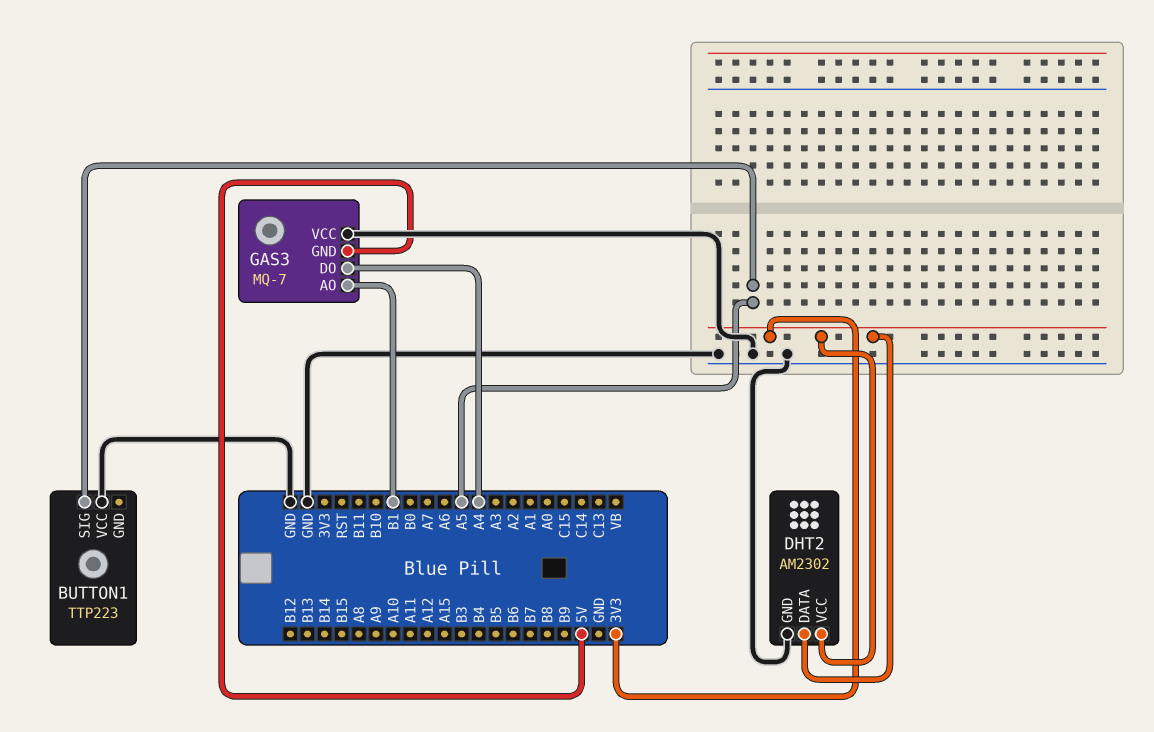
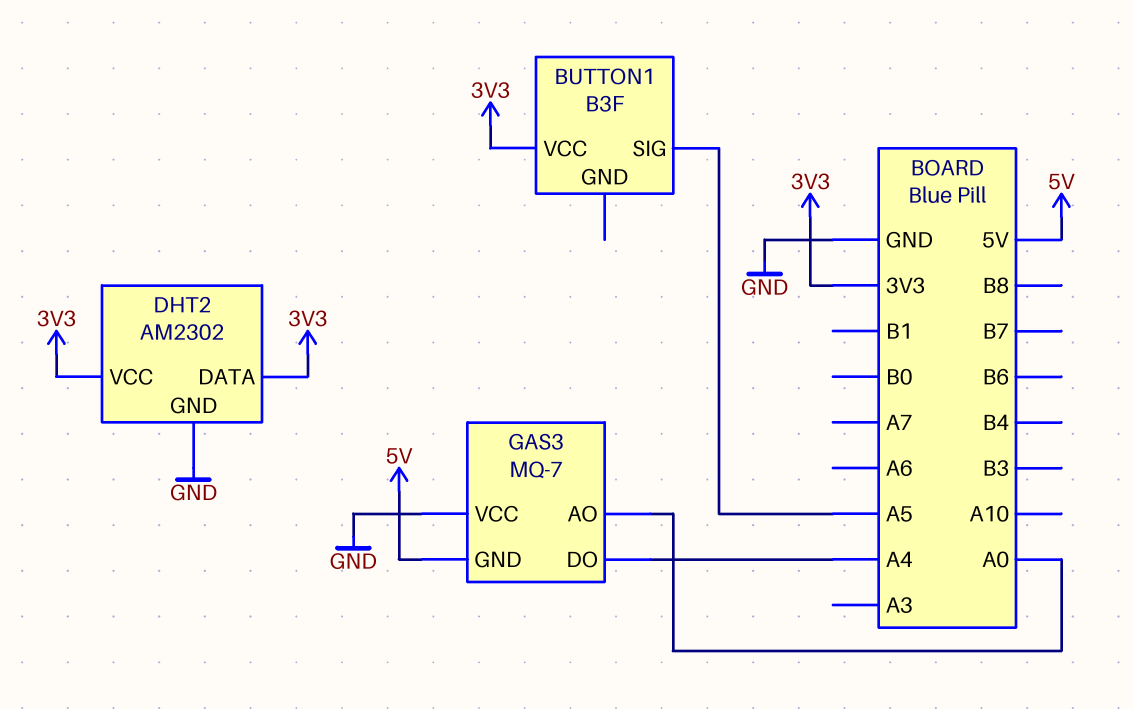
BUTTON1: TTP223 -> B3F
BUTTON1 pin VCC: GND -> 3V3
GAS3 pin AO: B1 -> A0

